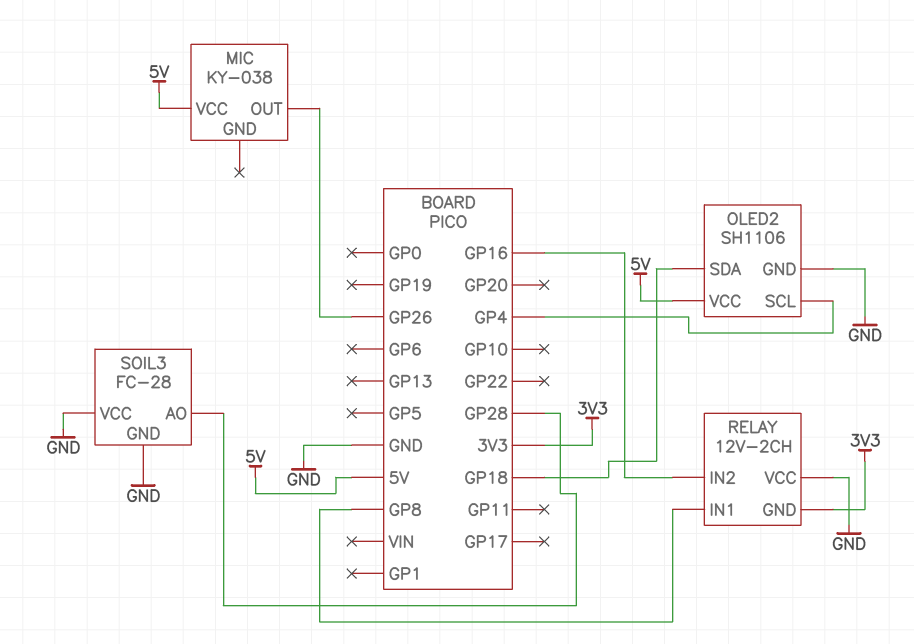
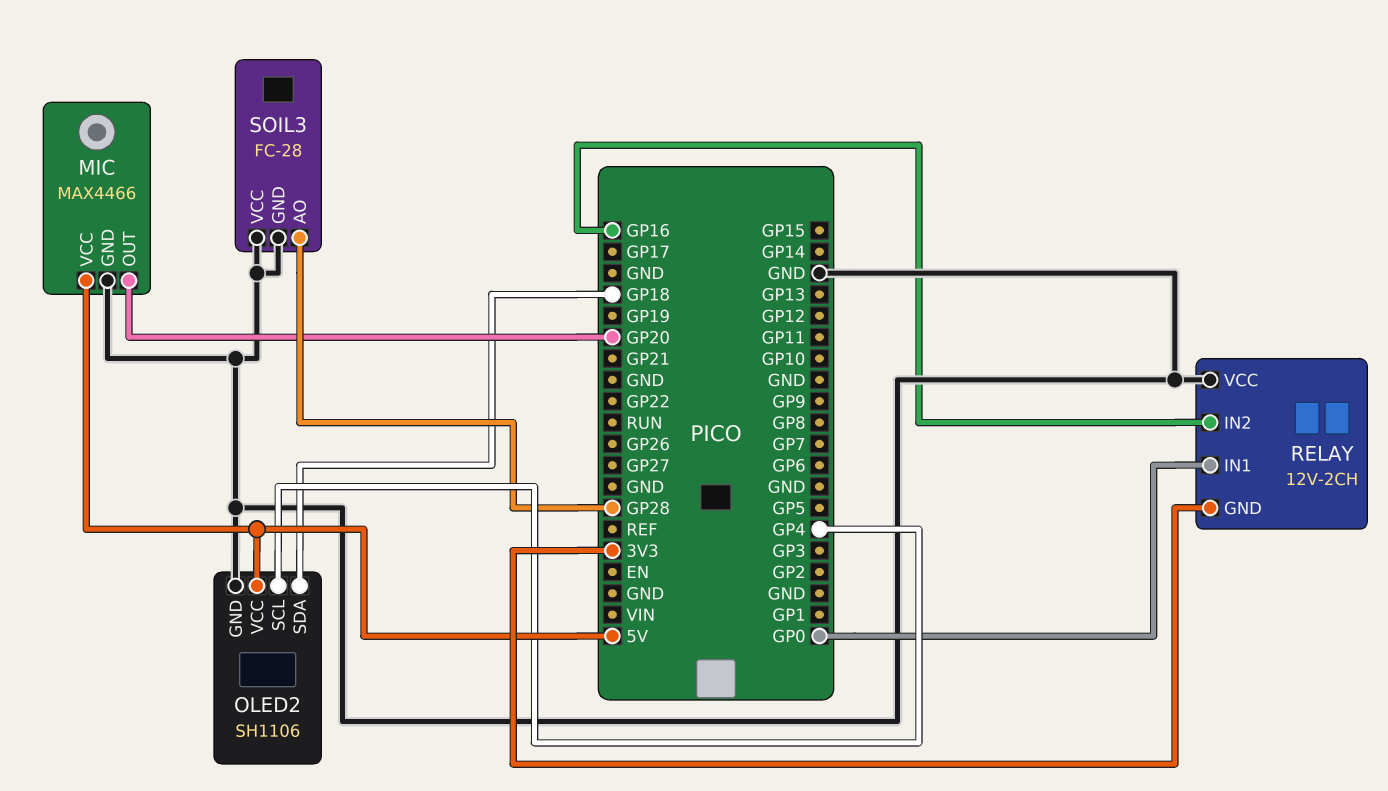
MIC: KY-038 -> MAX4466
MIC pin GND: none -> GND
MIC pin OUT: GP26 -> GP20
RELAY pin IN1: GP8 -> GP0

